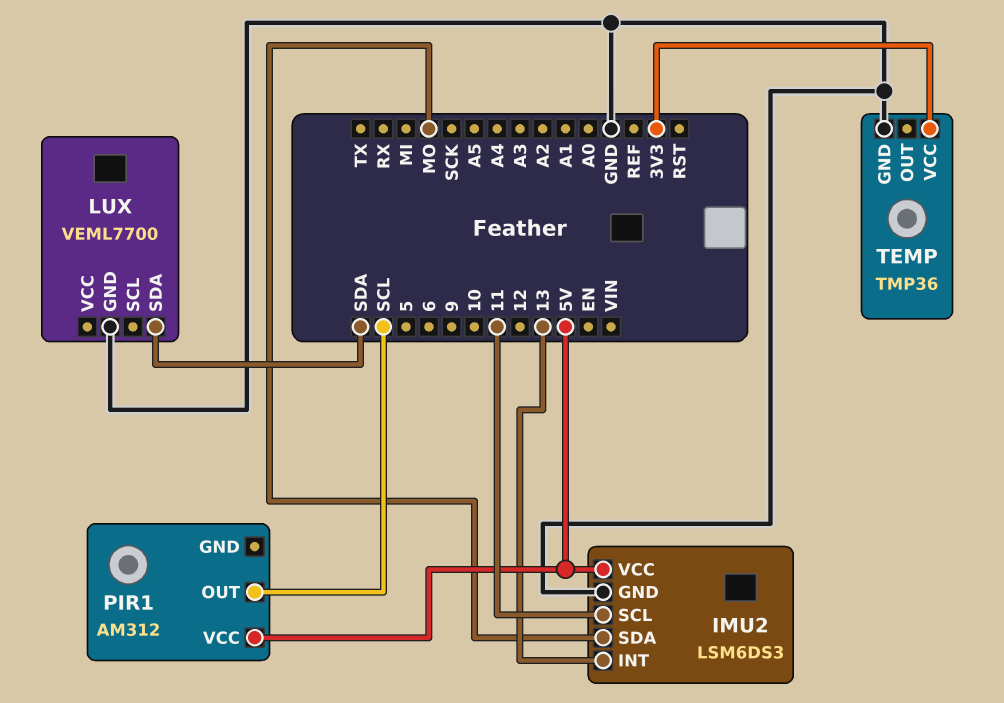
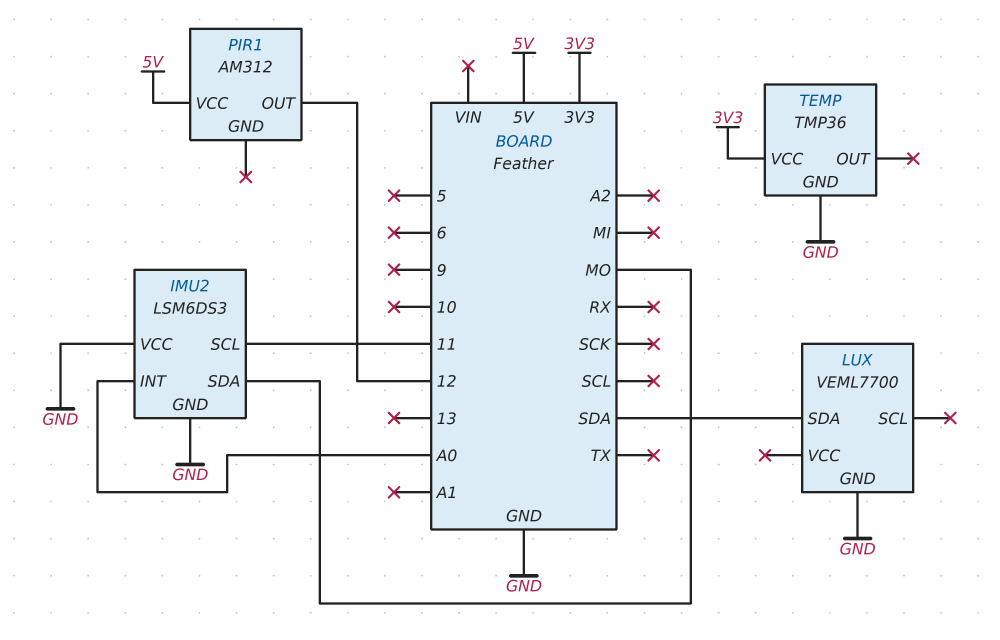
IMU2 pin INT: 13 -> A0
IMU2 pin VCC: 5V -> GND
PIR1 pin OUT: SCL -> 12

